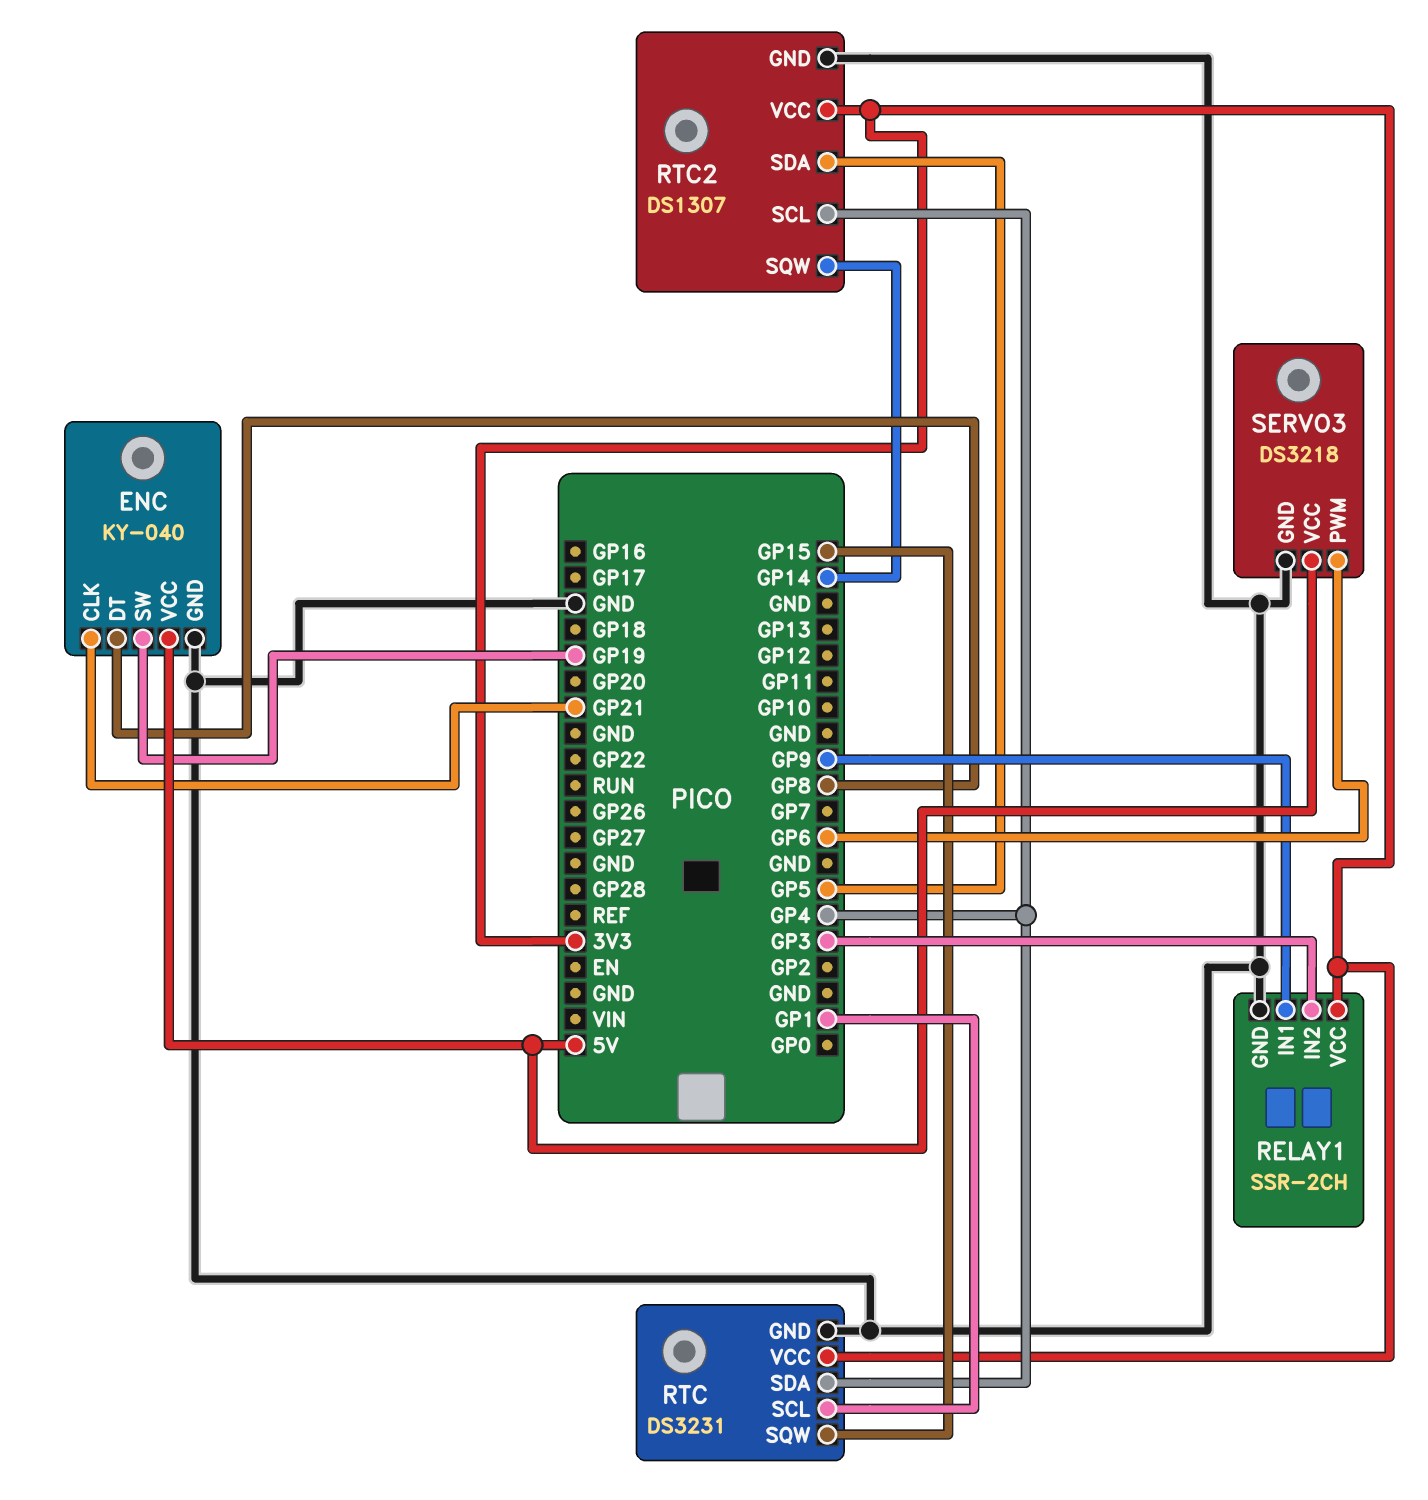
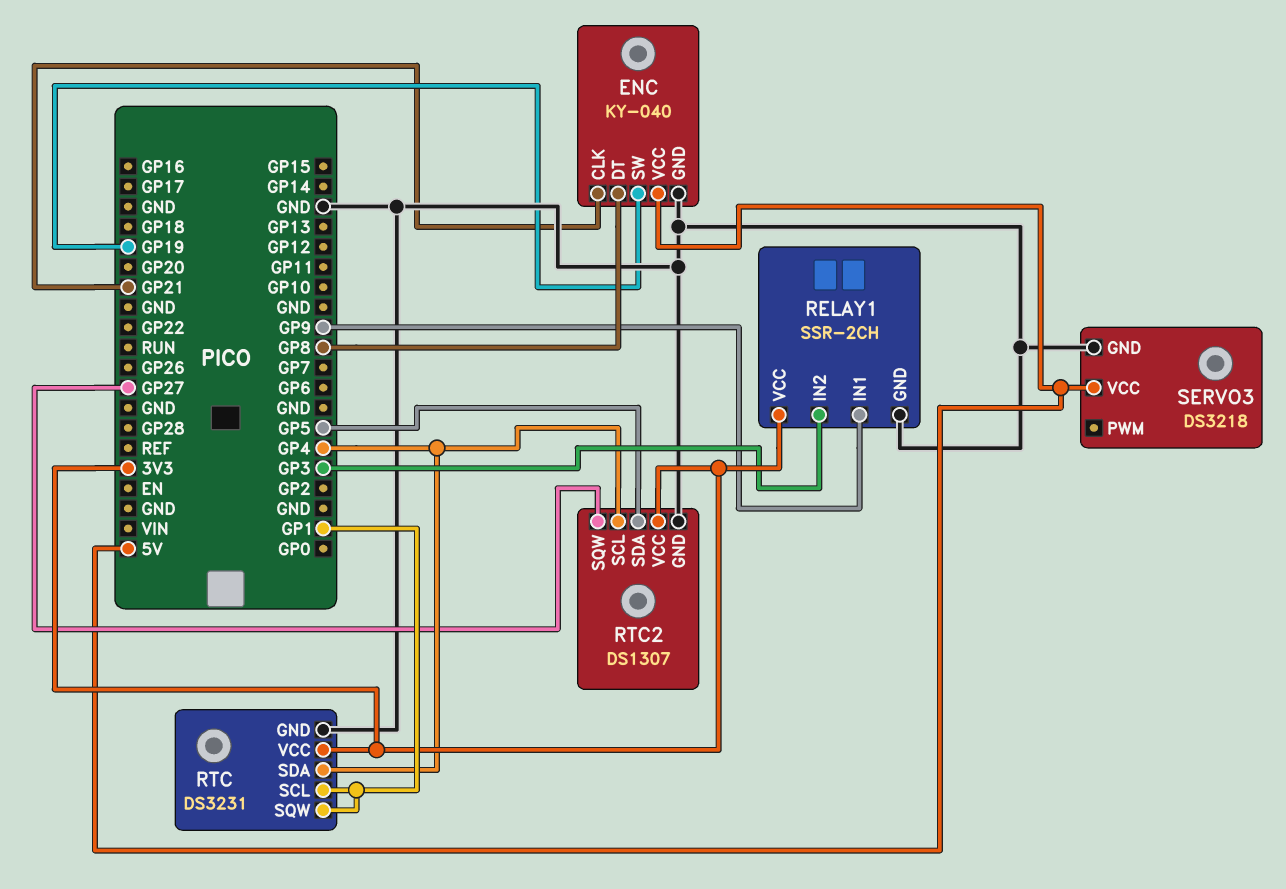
RTC pin SQW: GP15 -> GP1
RTC2 pin SQW: GP14 -> GP27
SERVO3 pin PWM: GP6 -> none

